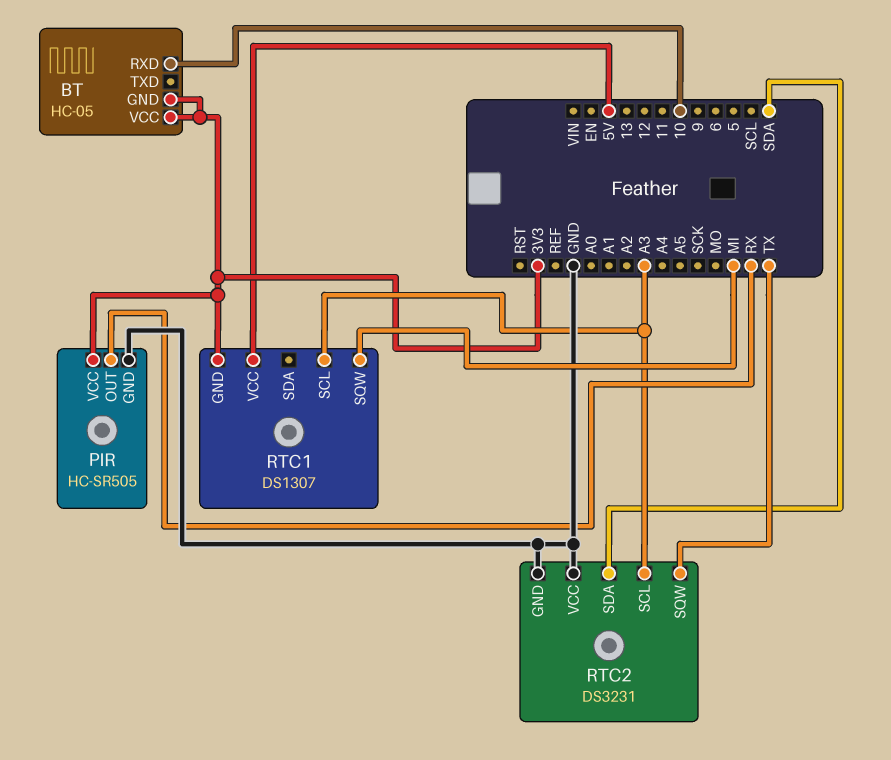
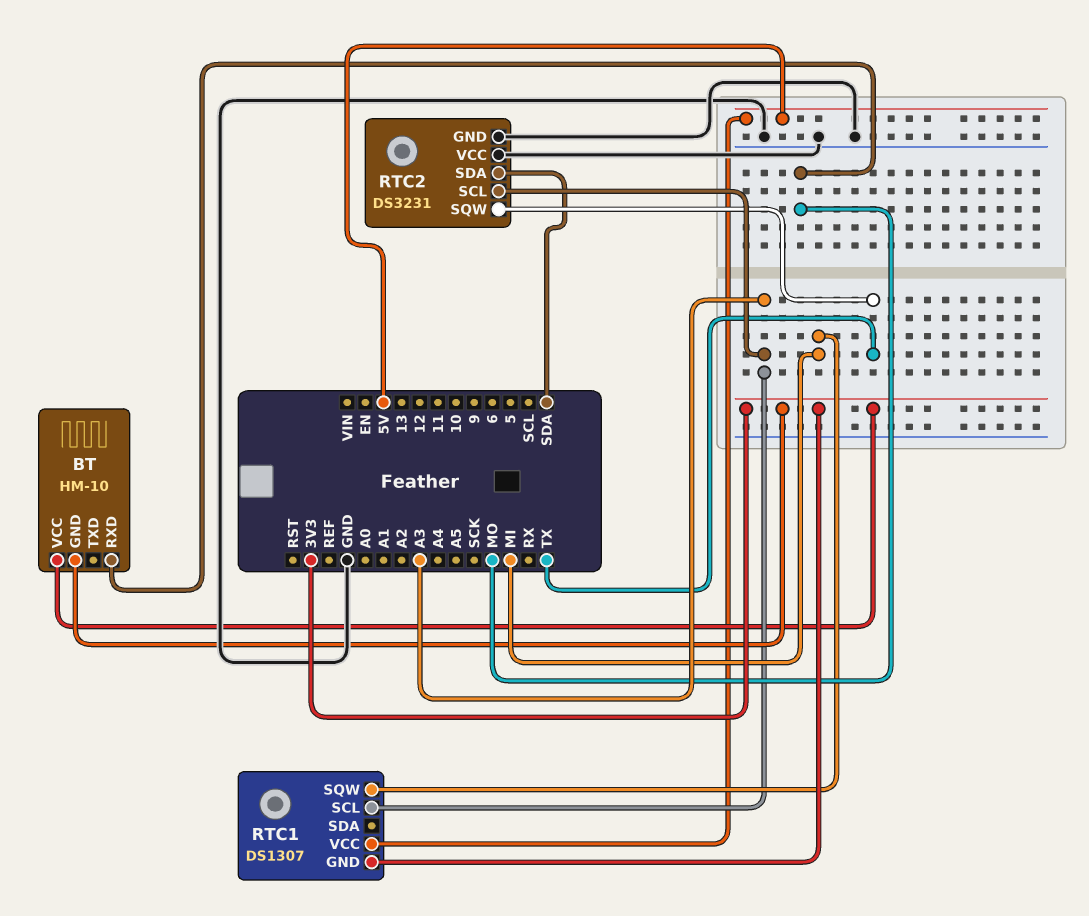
BT: HC-05 -> HM-10
BT pin RXD: 10 -> MO
PIR: HC-SR505 -> none
PIR pin GND: GND -> none
PIR pin OUT: RX -> none
PIR pin VCC: 3V3 -> none

